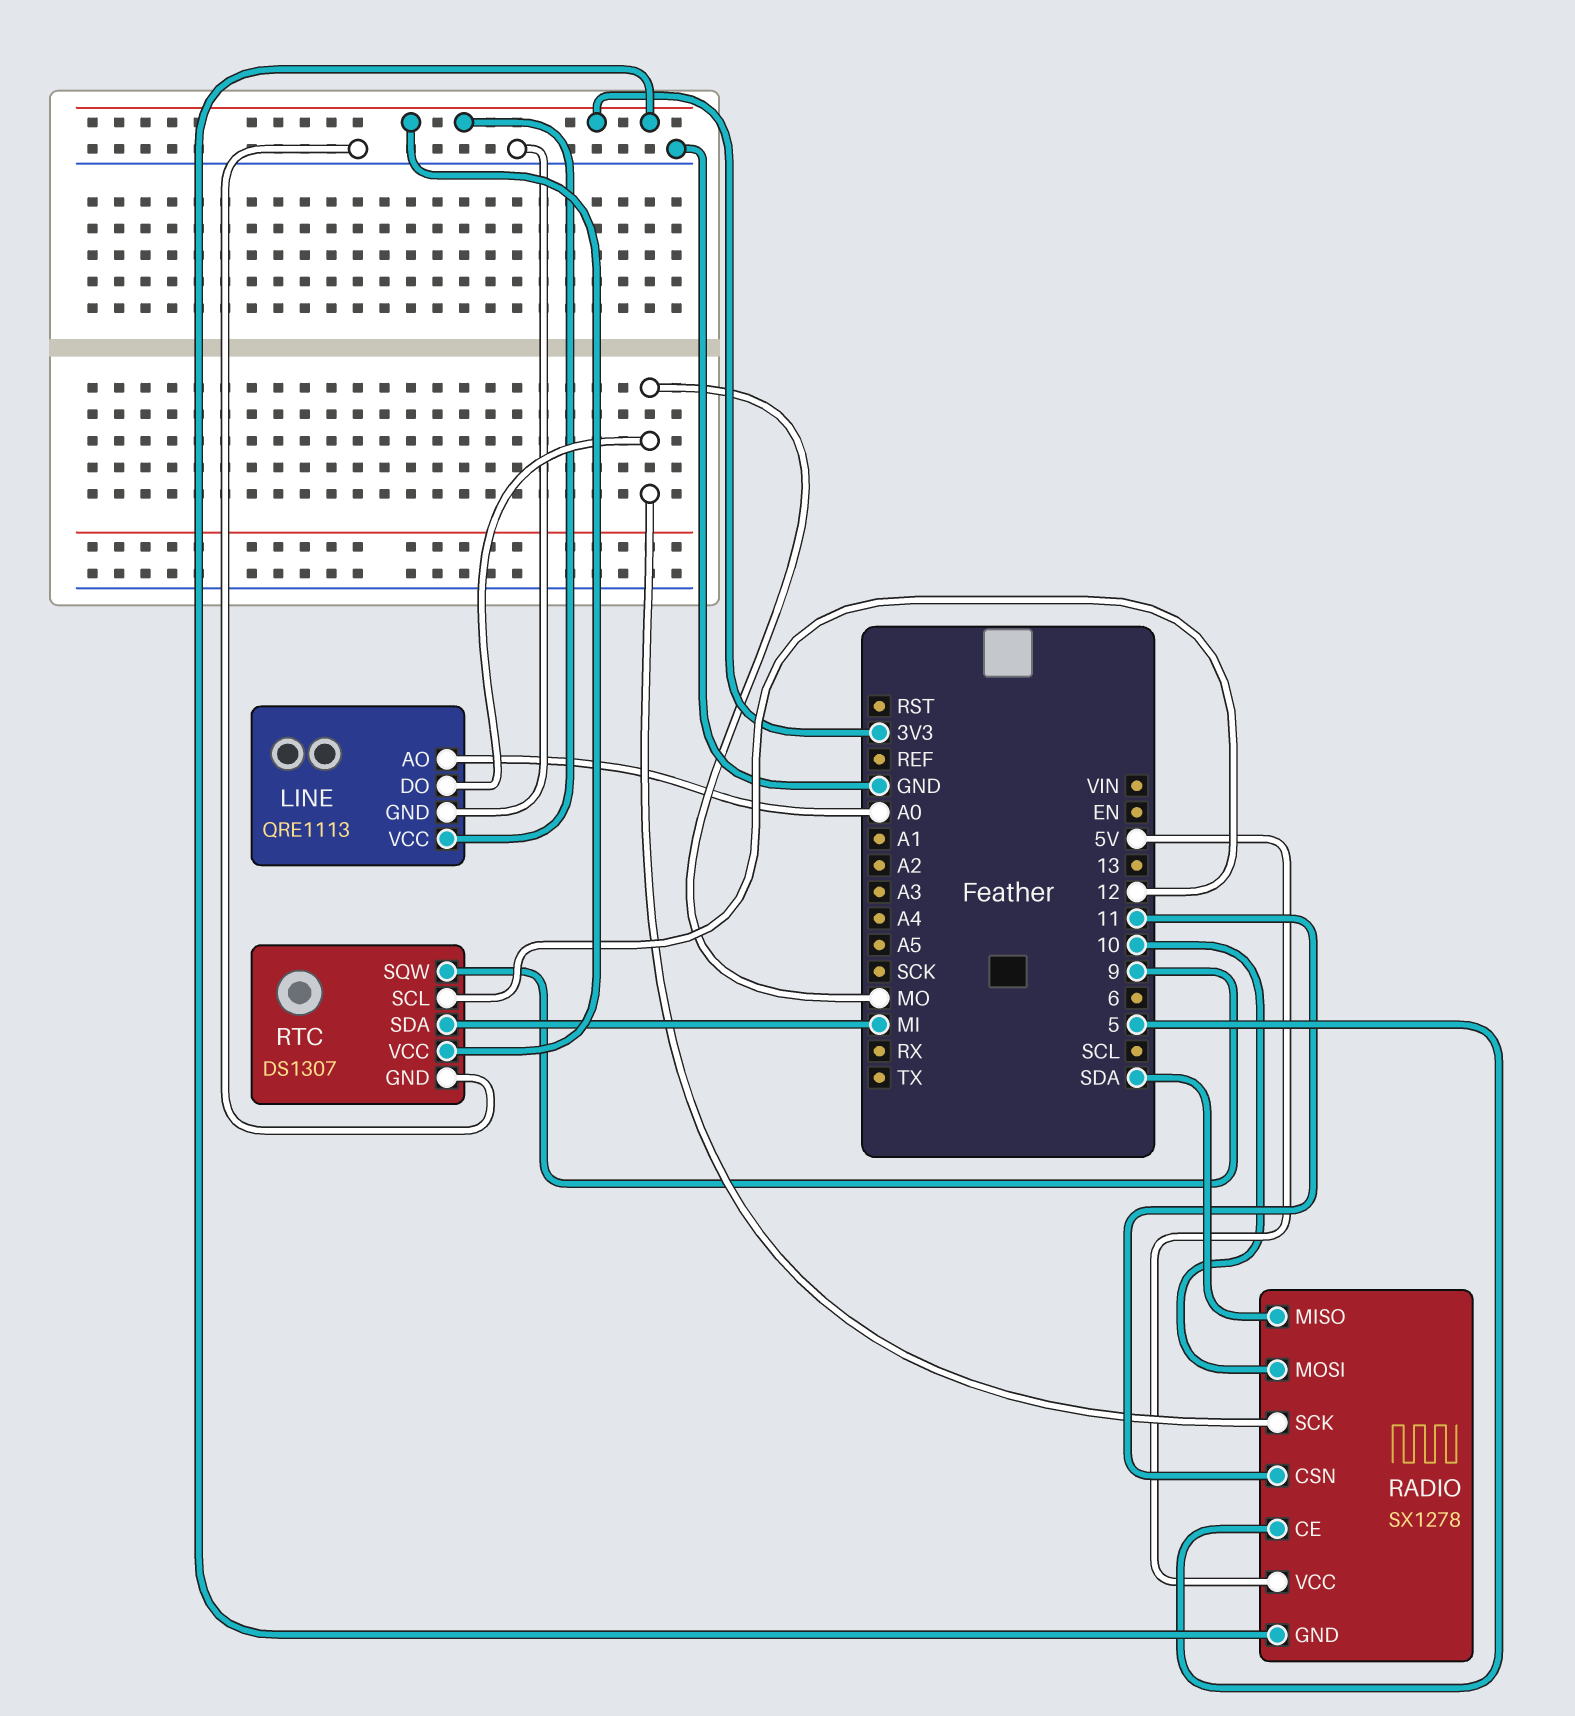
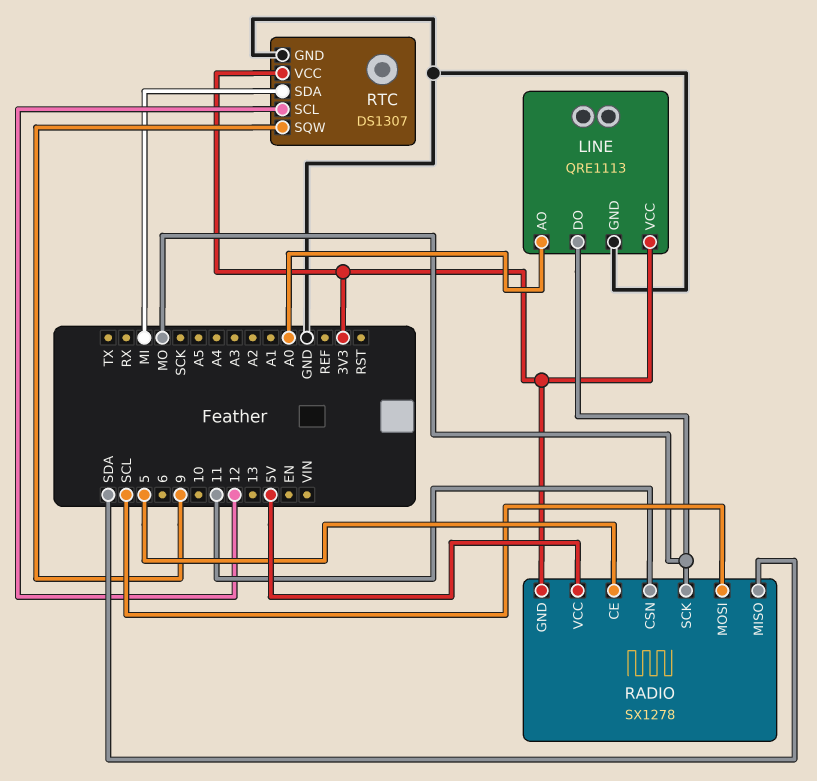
RADIO pin MOSI: 10 -> SCL

